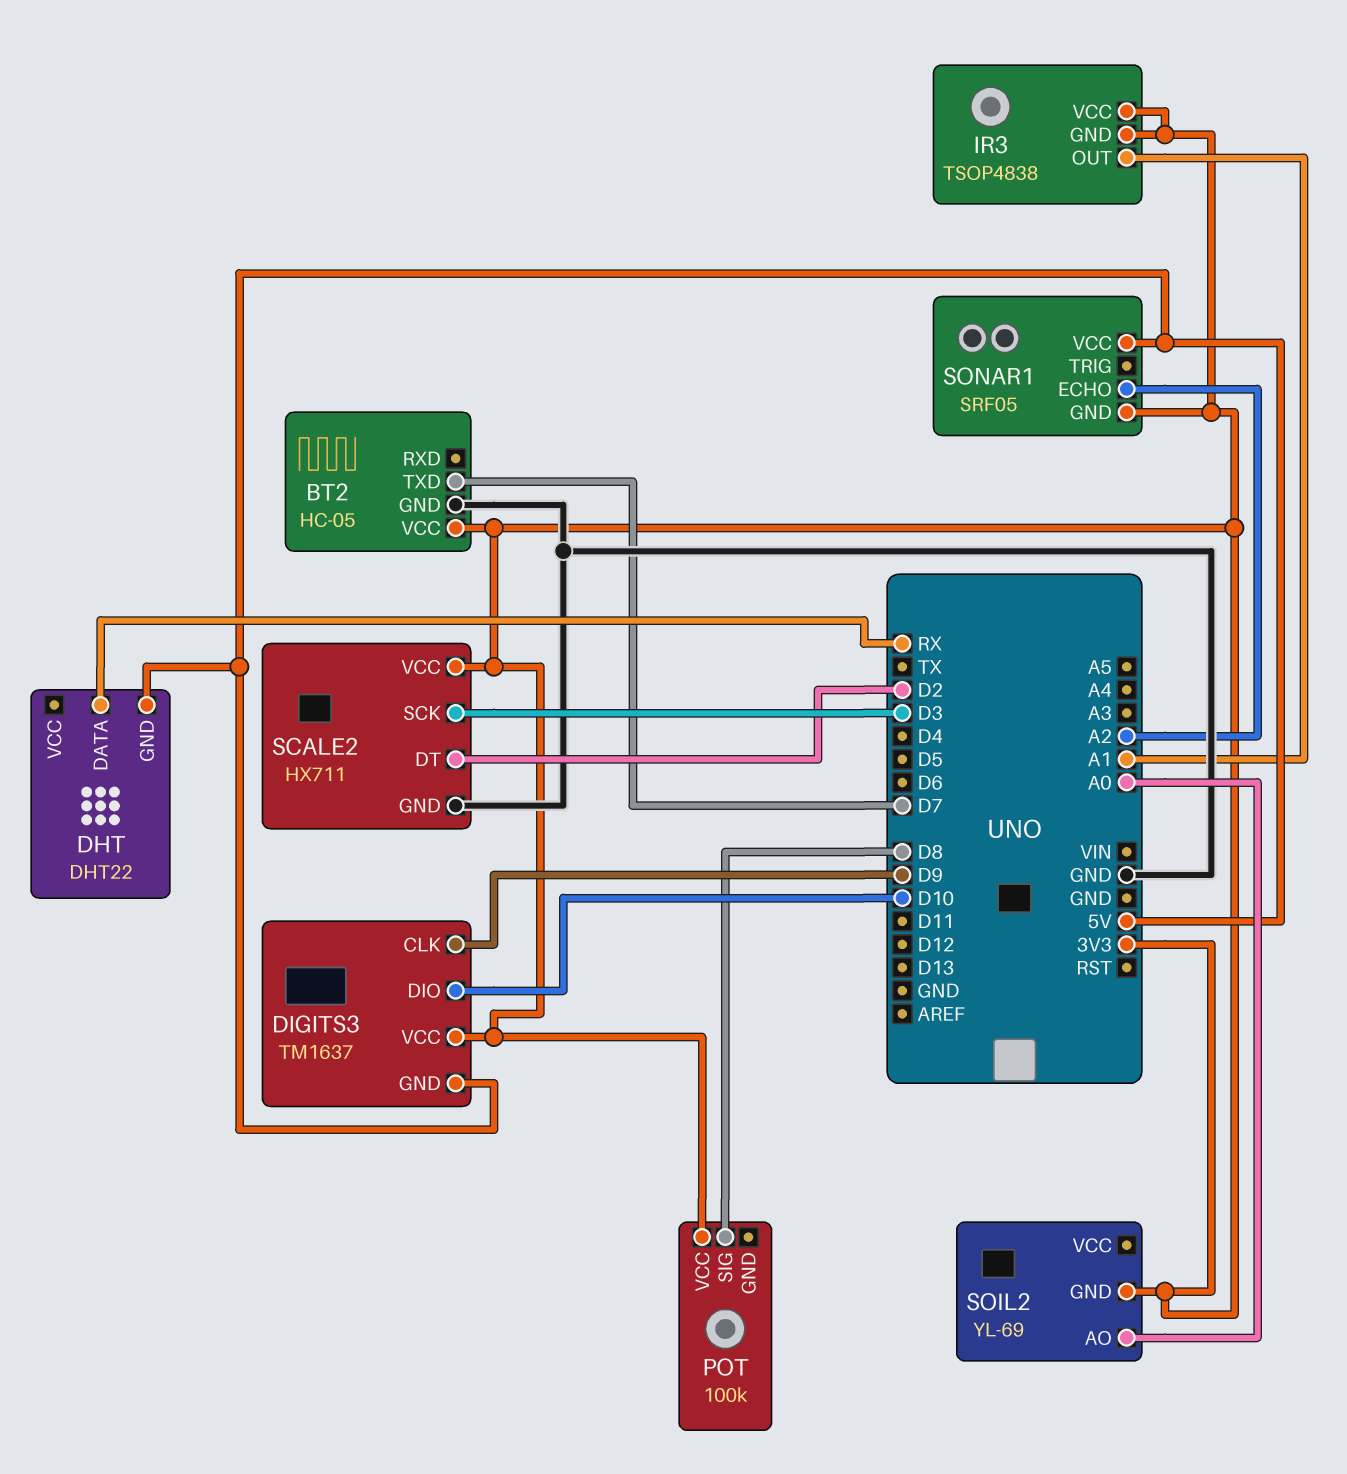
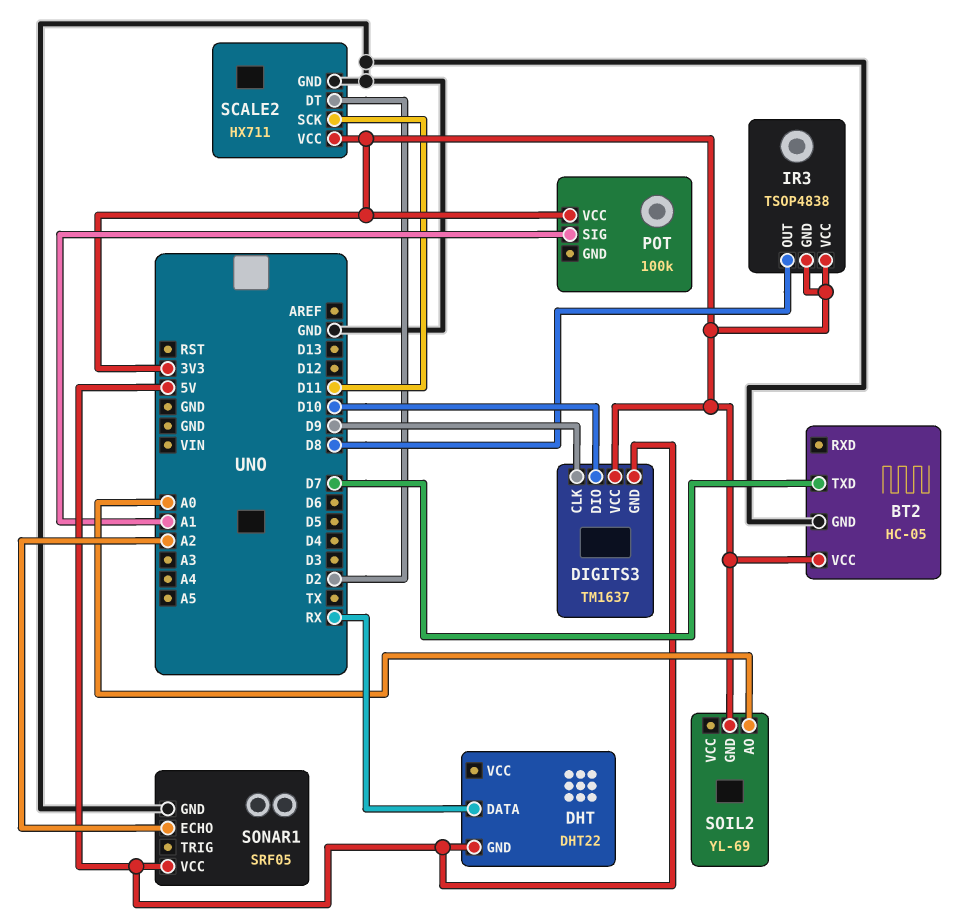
IR3 pin OUT: A1 -> D8
POT pin SIG: D8 -> A1
SCALE2 pin SCK: D3 -> D11
SONAR1 pin GND: 3V3 -> GND

